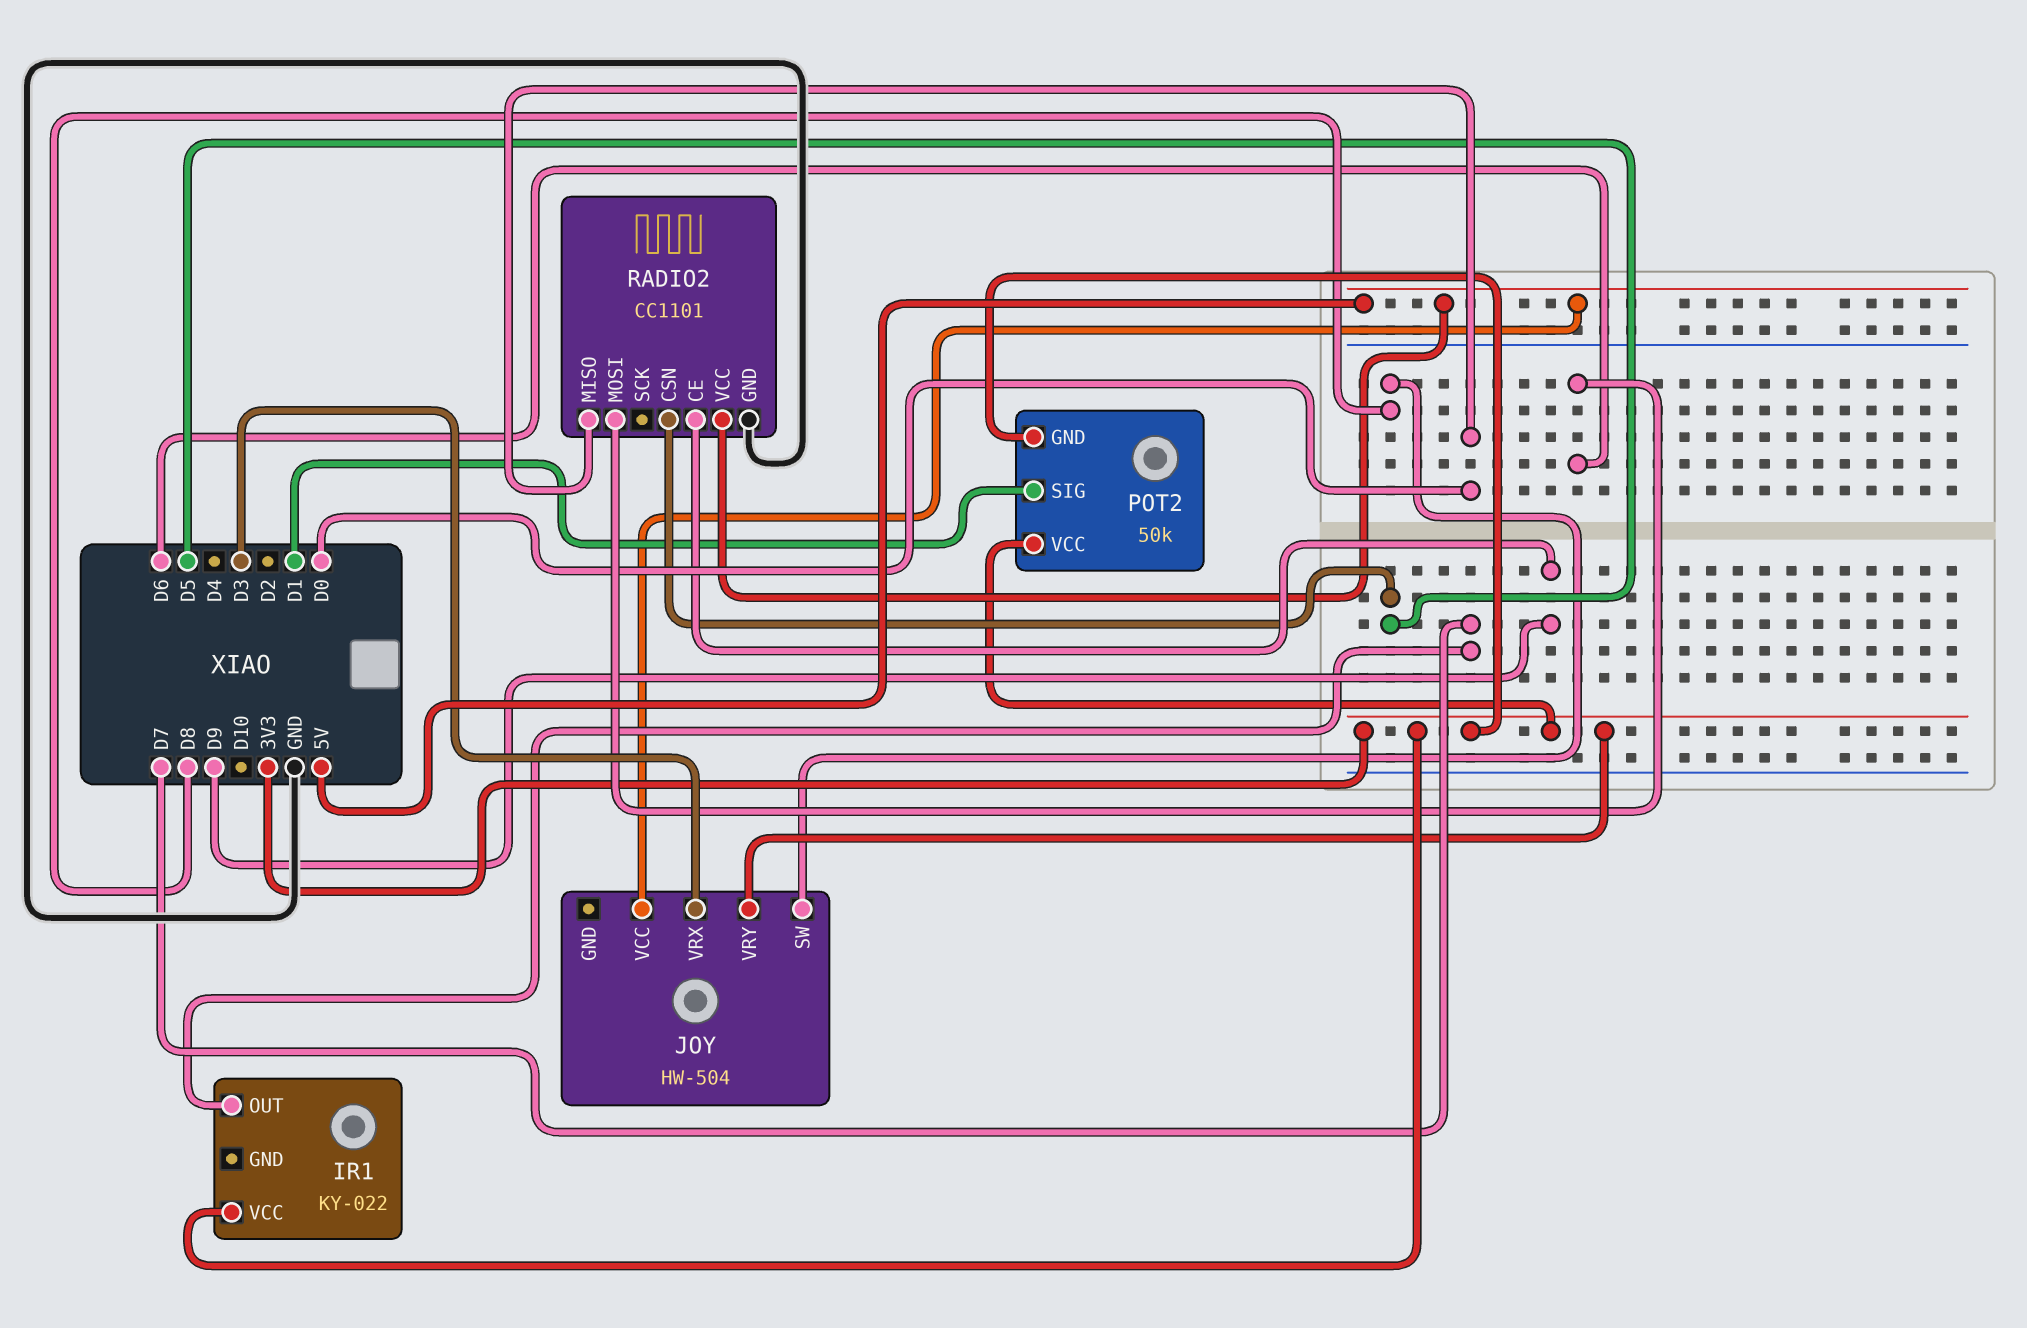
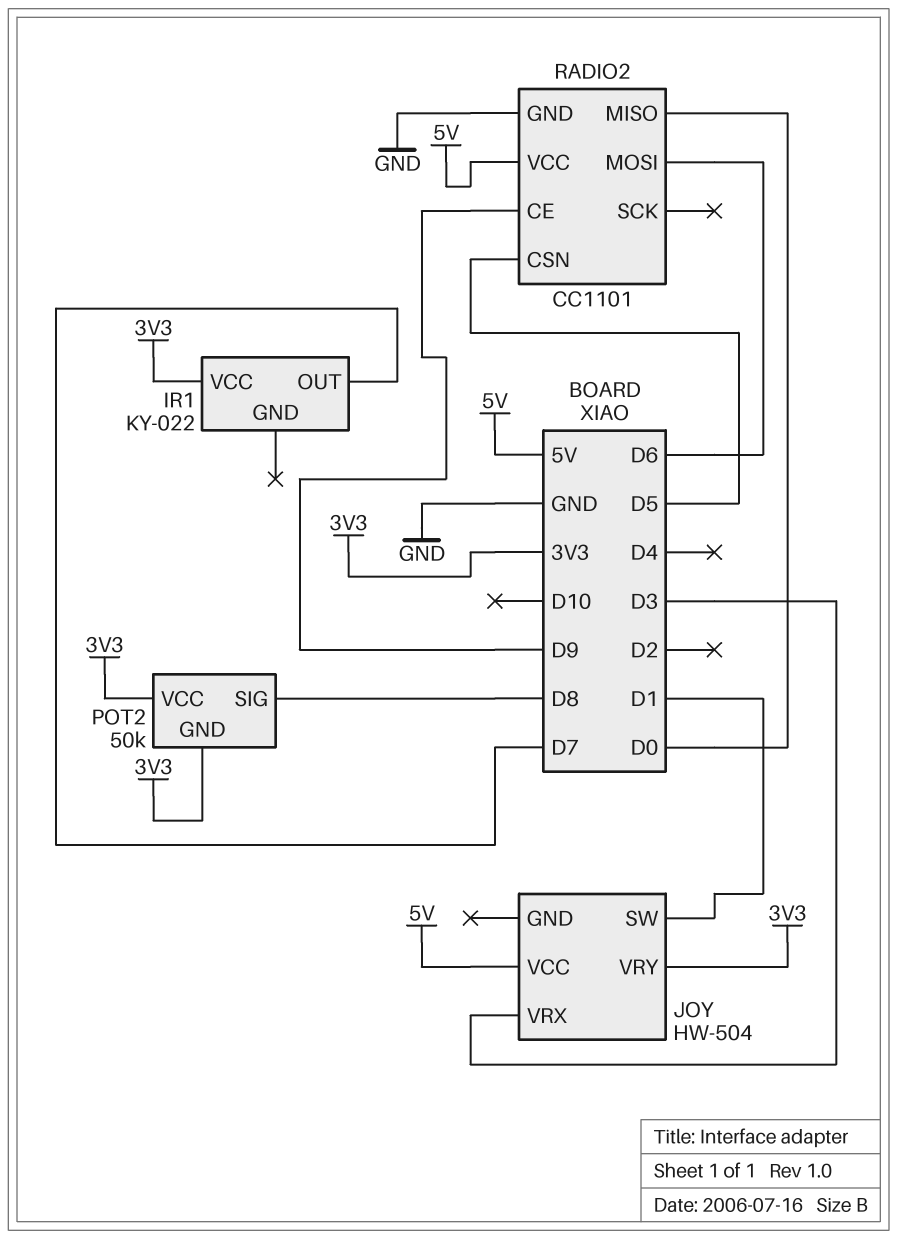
JOY pin SW: D8 -> D1
POT2 pin SIG: D1 -> D8

